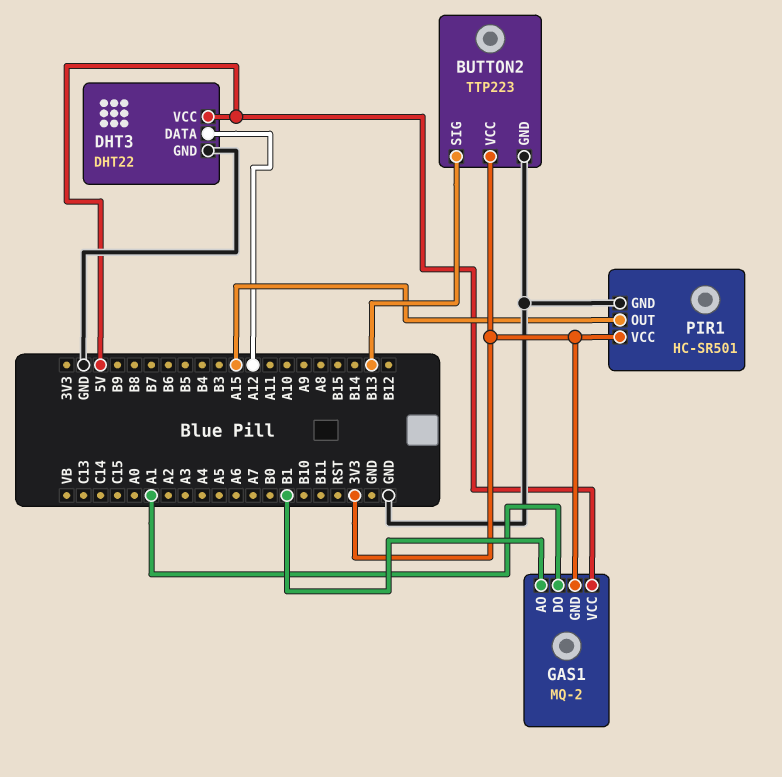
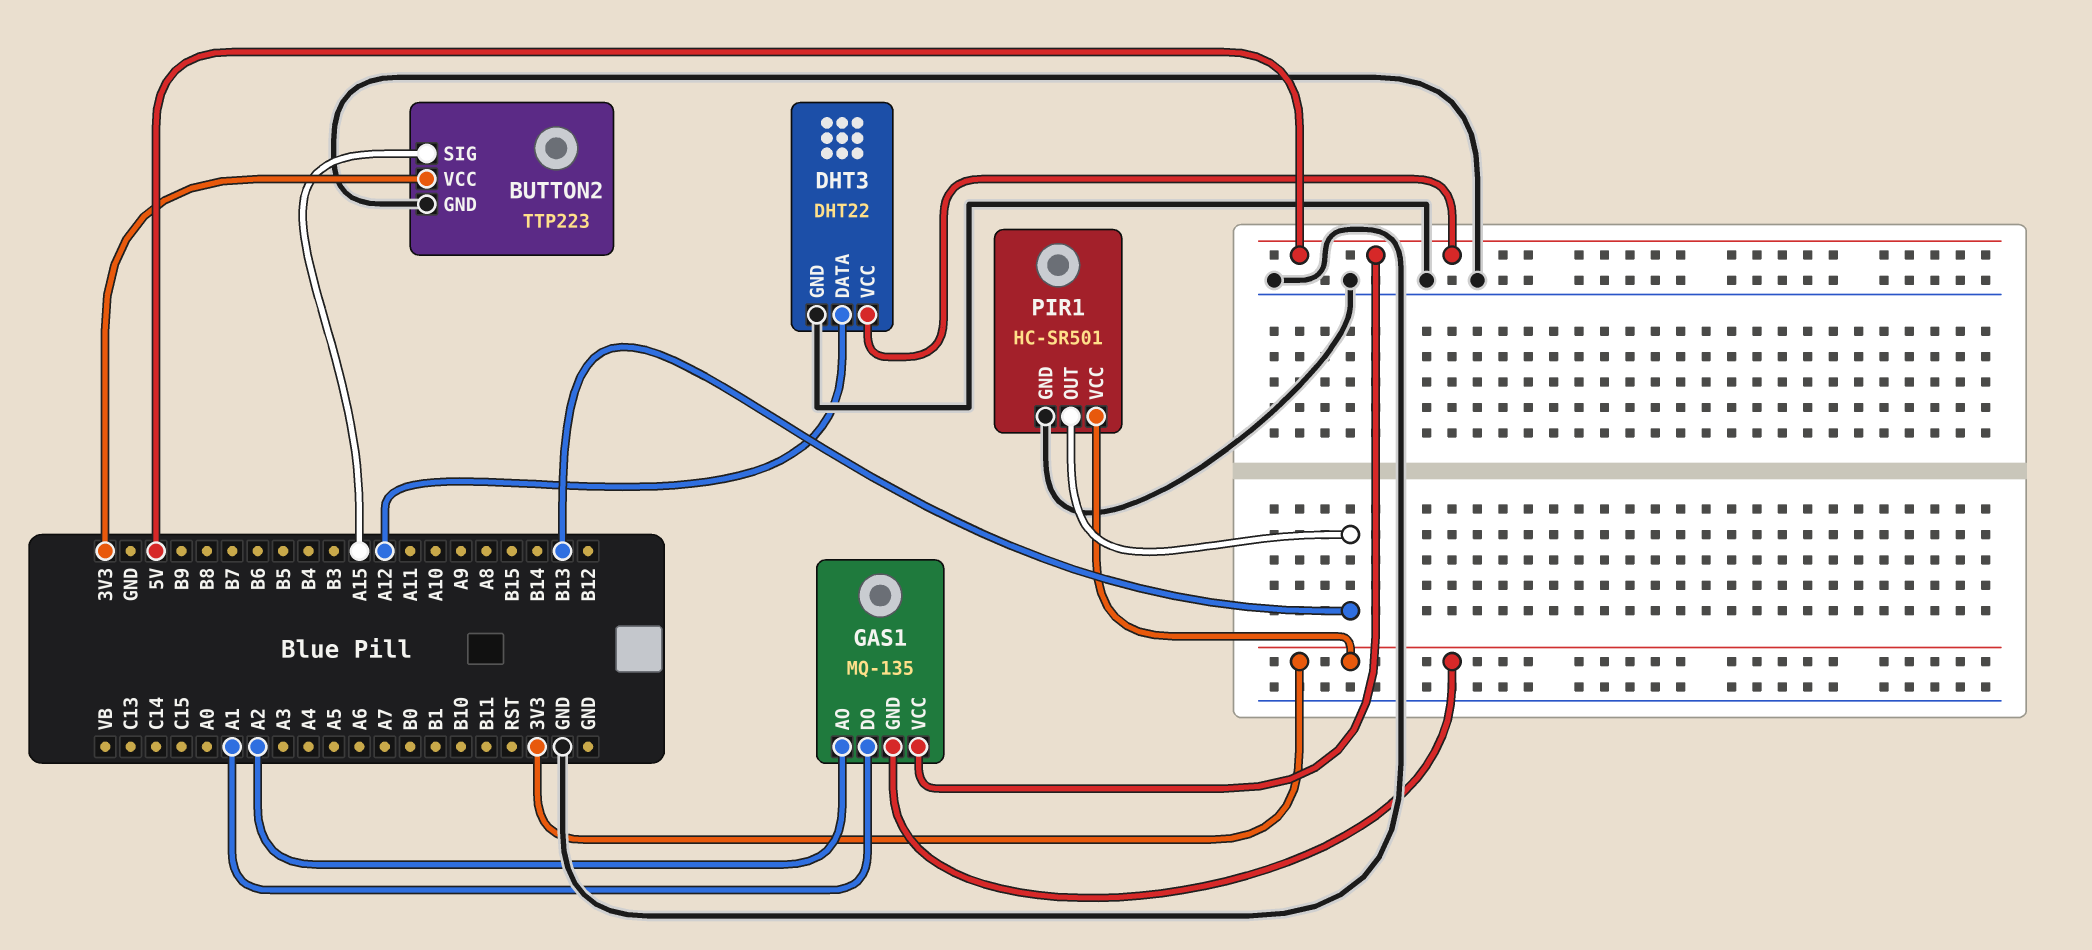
BUTTON2 pin SIG: B13 -> A15
GAS1: MQ-2 -> MQ-135
GAS1 pin AO: B1 -> A2
PIR1 pin OUT: A15 -> B13

